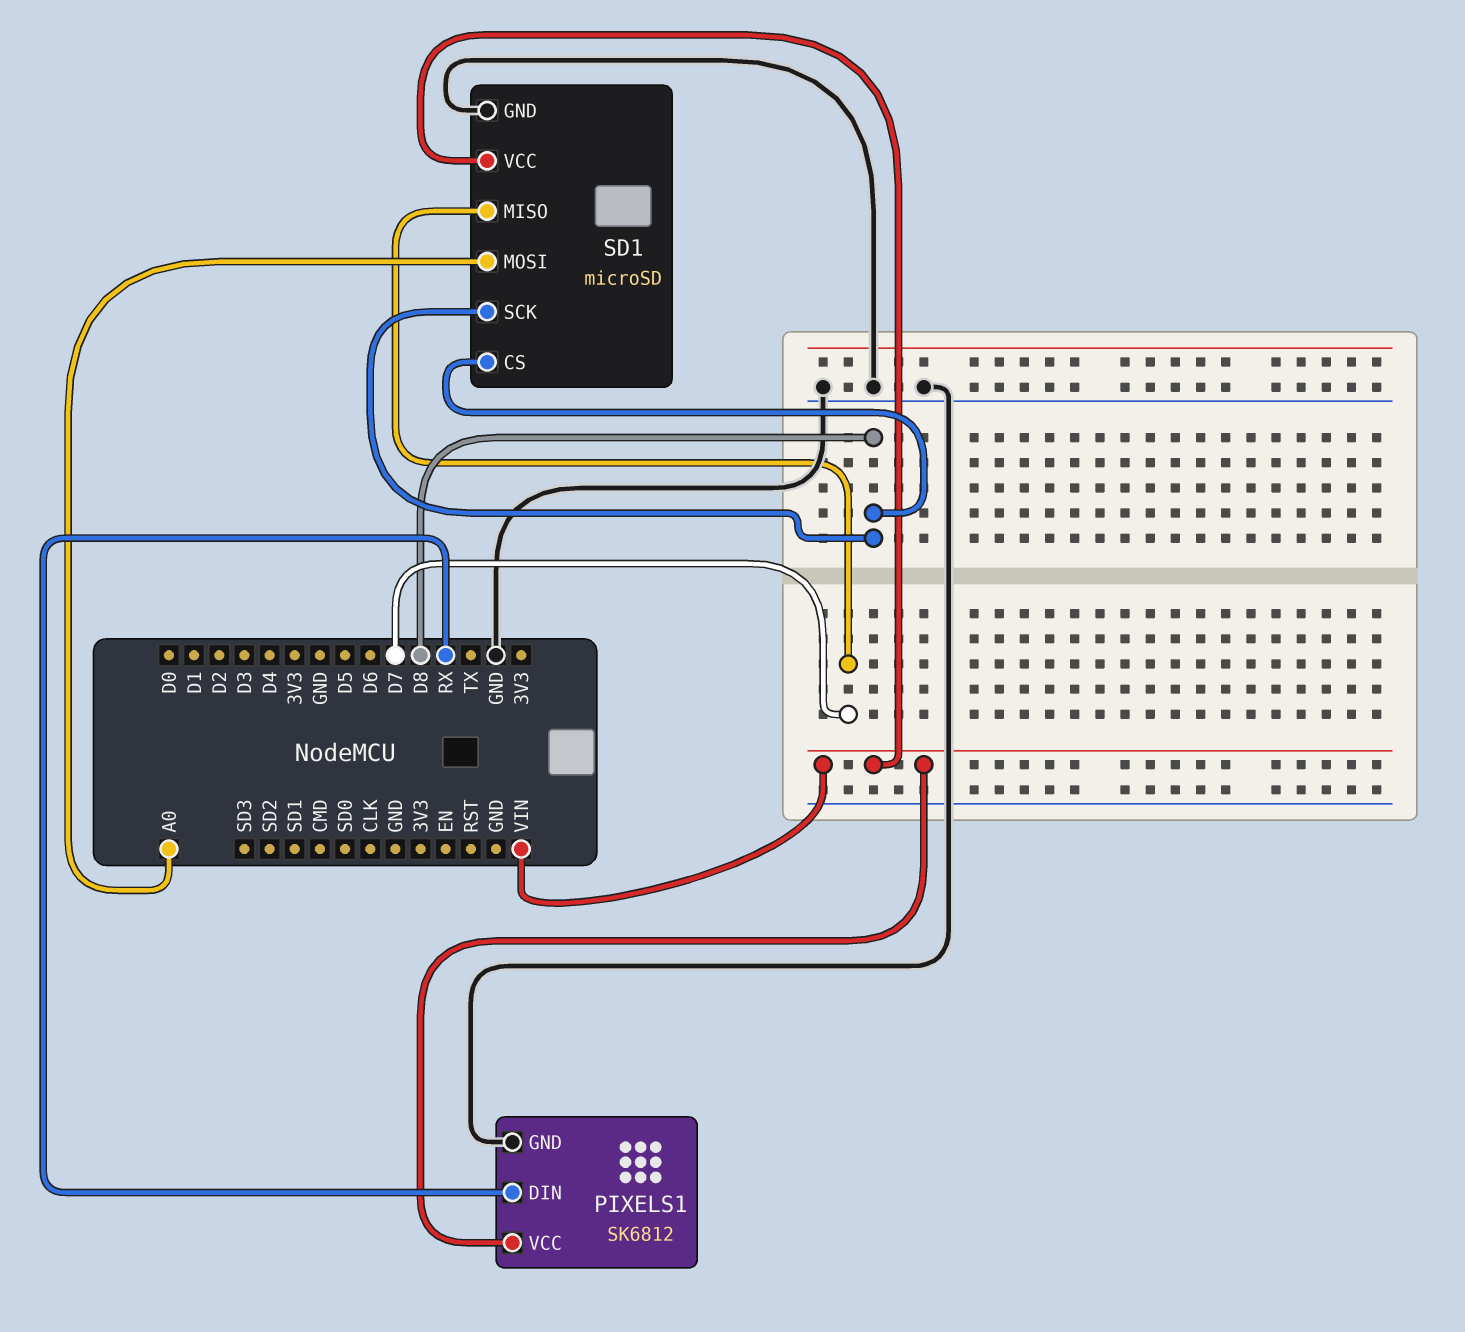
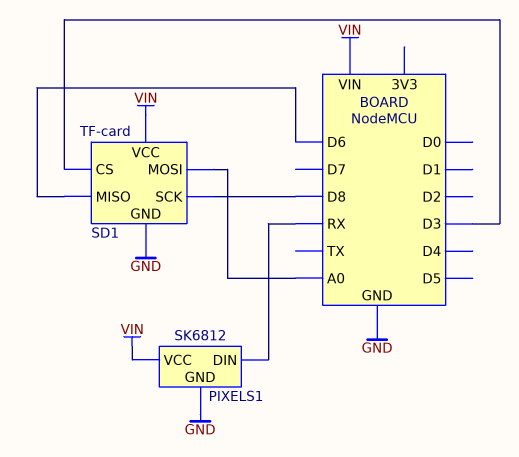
SD1: microSD -> TF-card
SD1 pin CS: D8 -> D3
SD1 pin MISO: D7 -> D6

